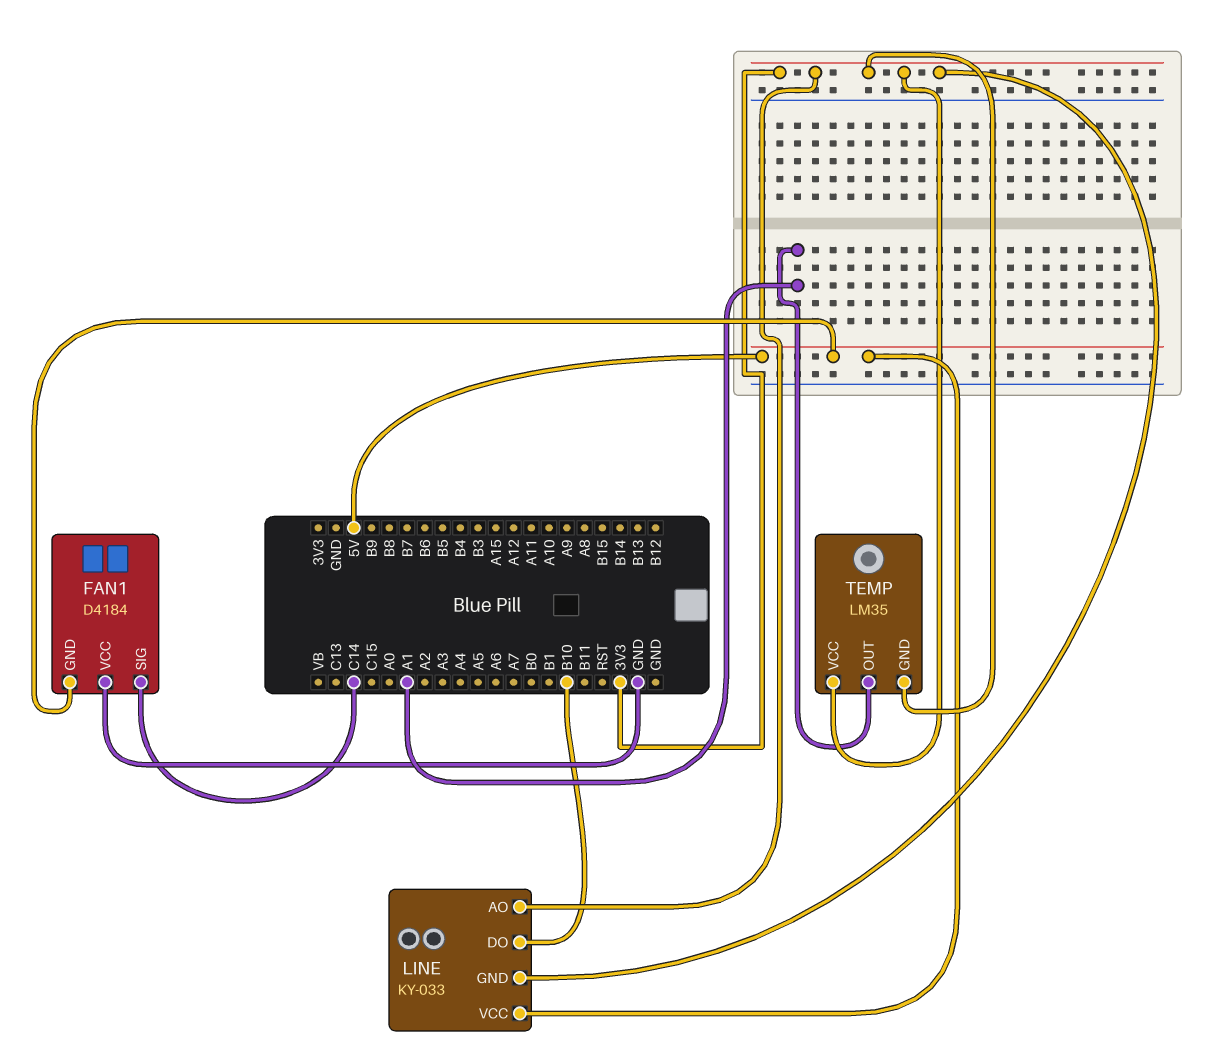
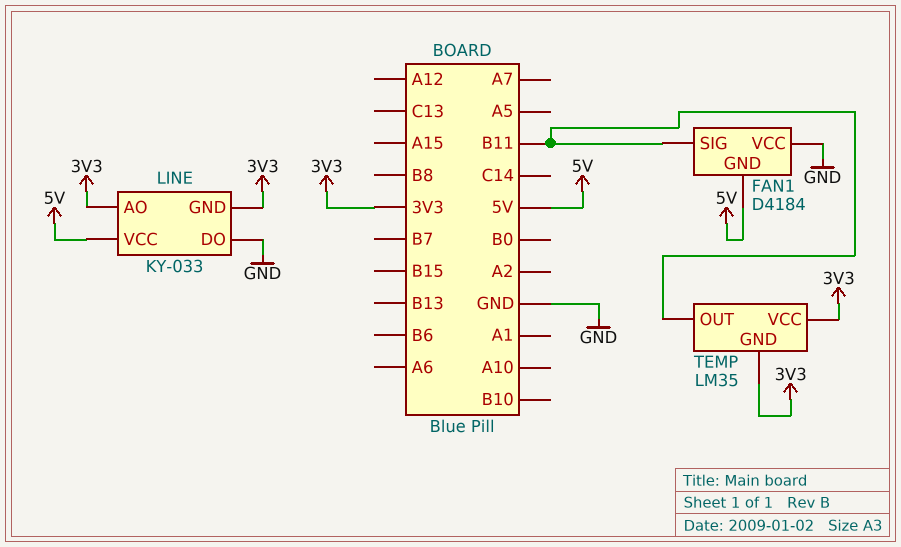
FAN1 pin SIG: C14 -> B11
LINE pin DO: B10 -> GND
TEMP pin OUT: A1 -> B11

